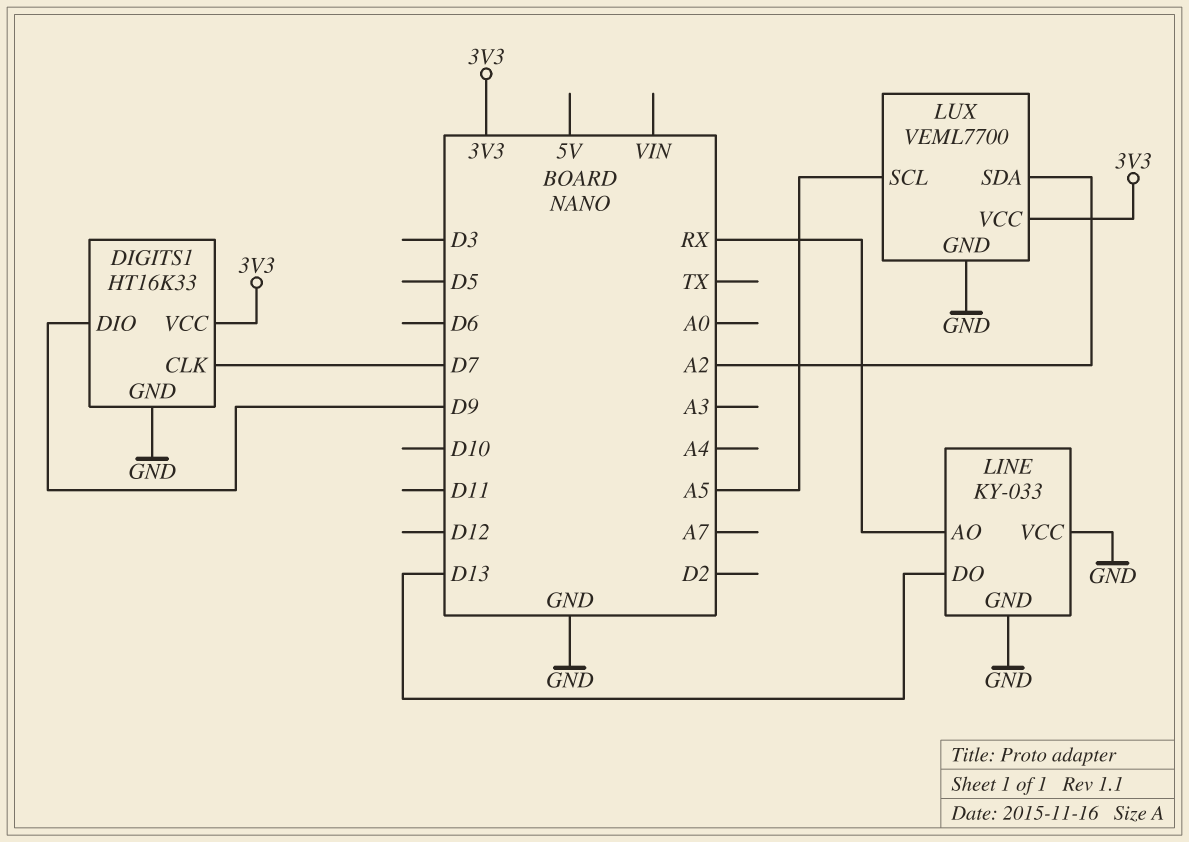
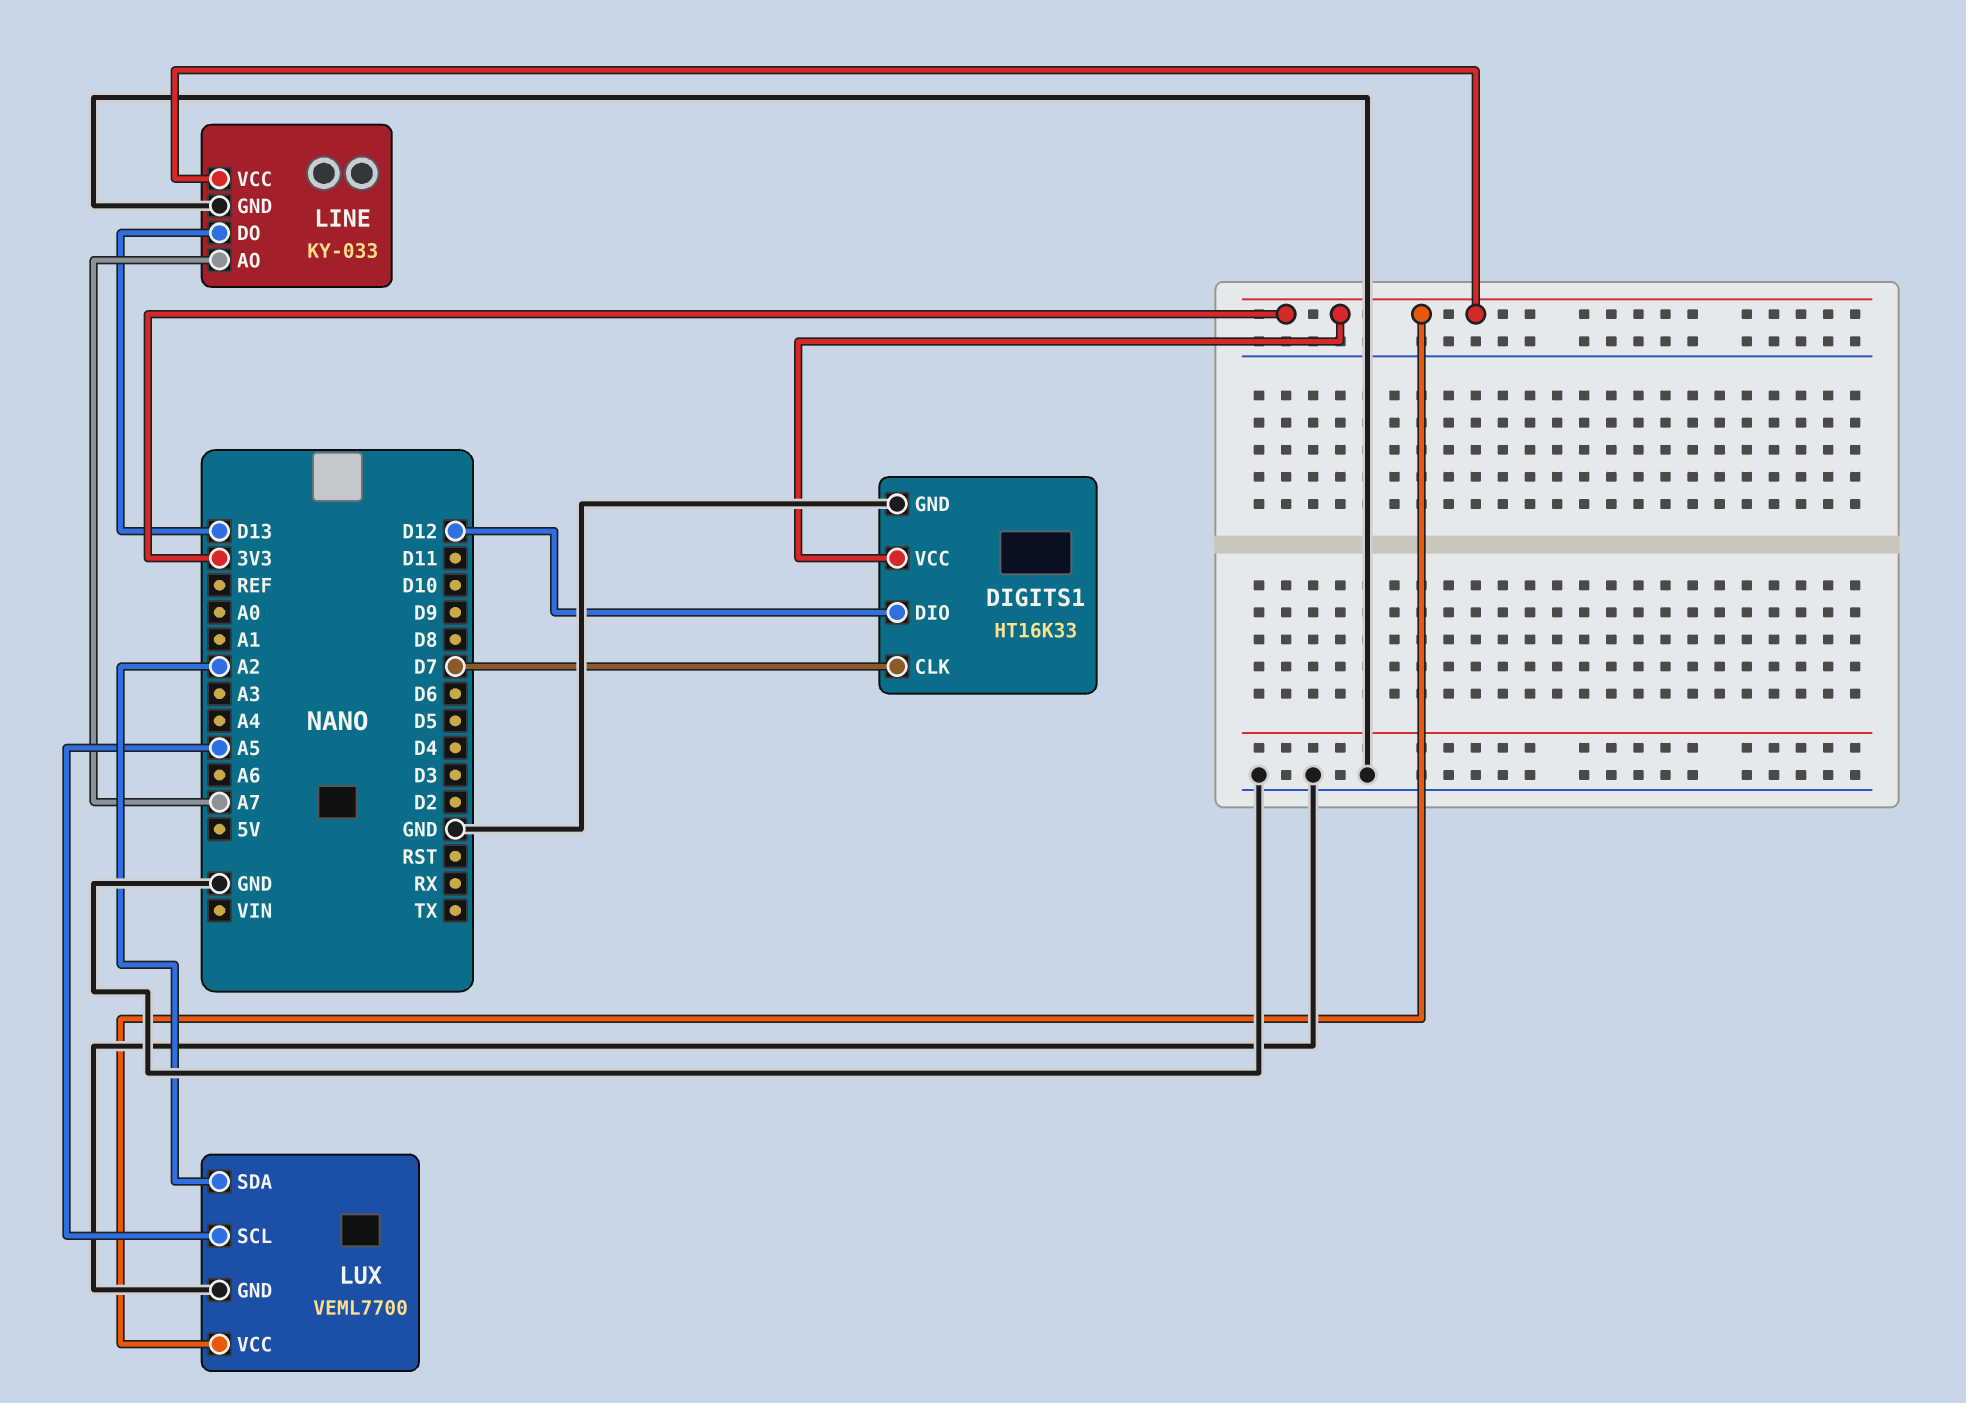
DIGITS1 pin DIO: D9 -> D12
LINE pin AO: RX -> A7
LINE pin VCC: GND -> 3V3

